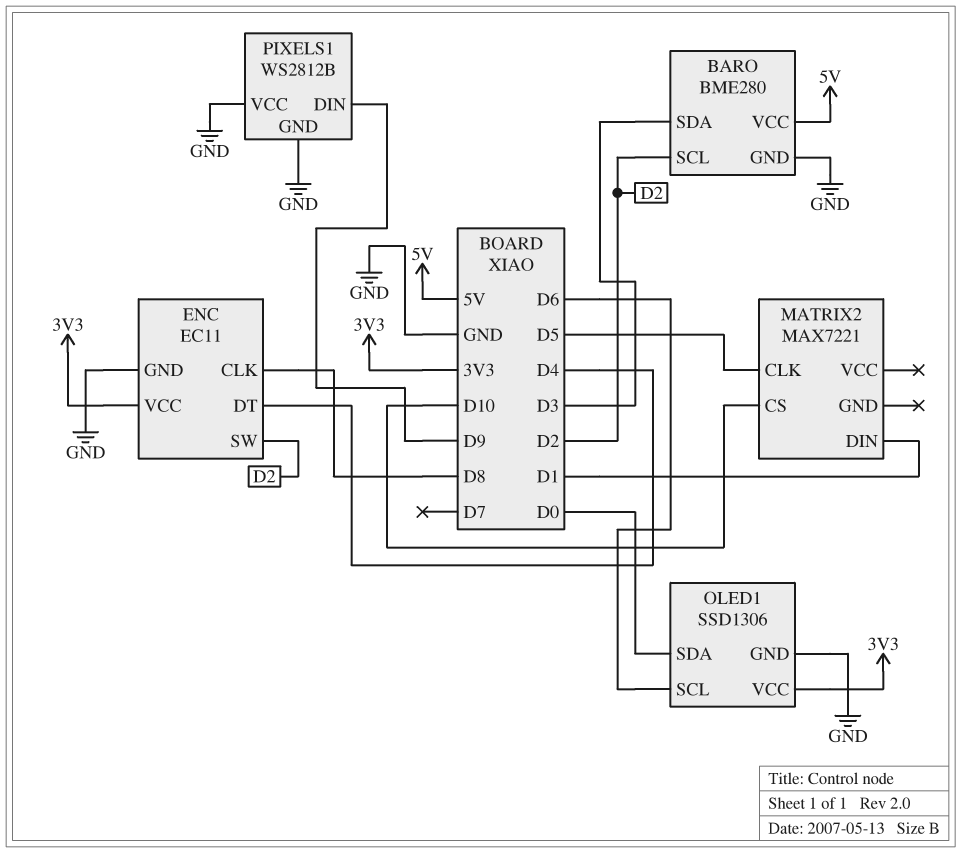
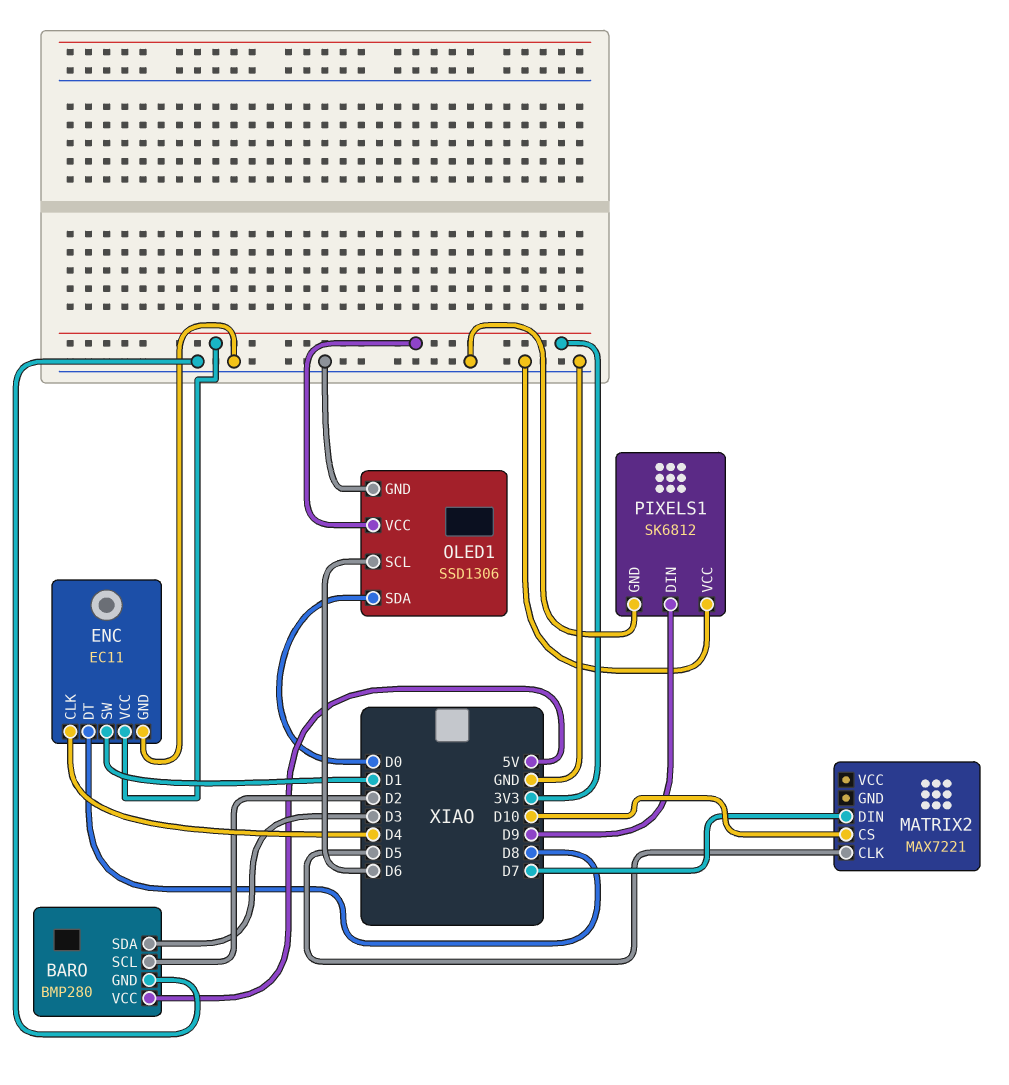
BARO: BME280 -> BMP280
ENC pin CLK: D8 -> D4
ENC pin DT: D4 -> D8
ENC pin SW: D2 -> D1
MATRIX2 pin DIN: D1 -> D7
PIXELS1: WS2812B -> SK6812

